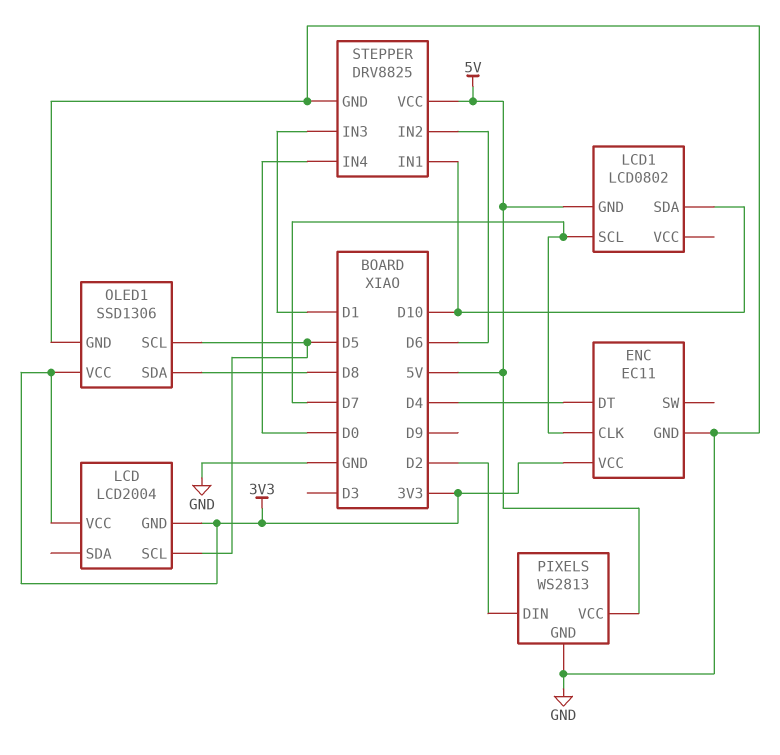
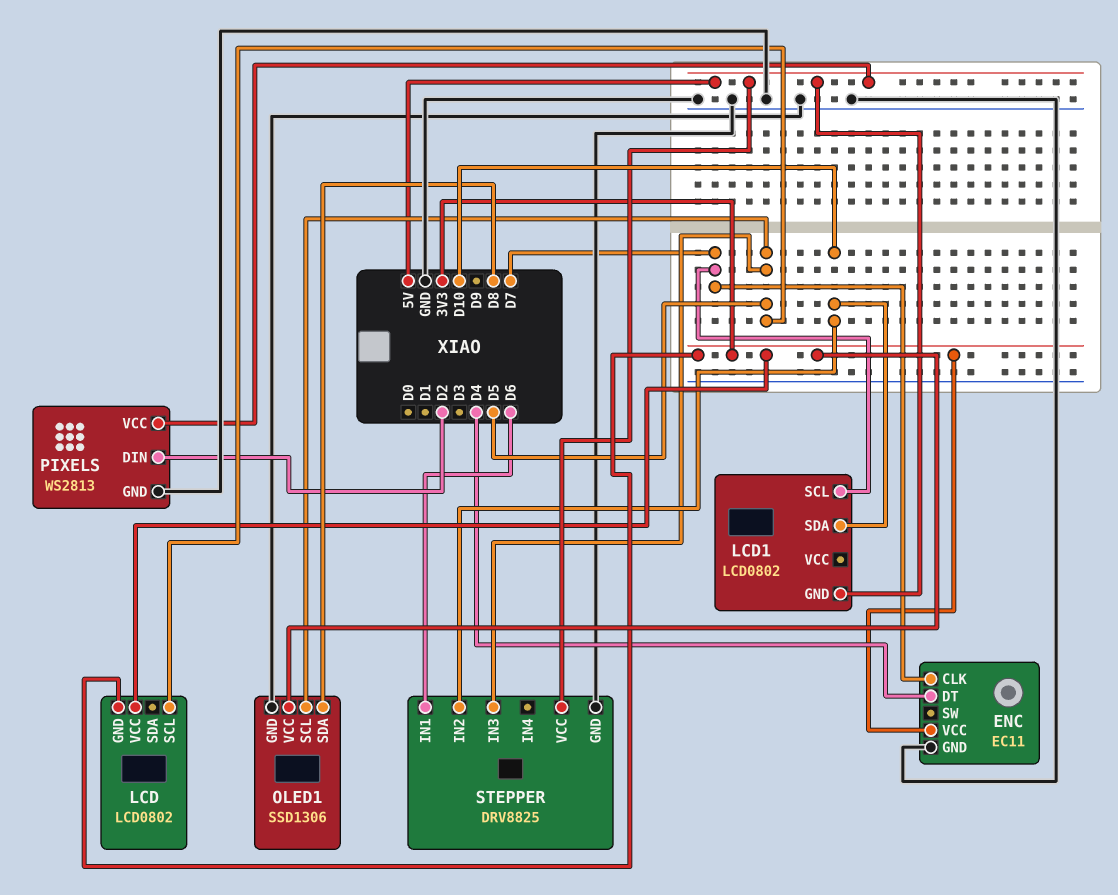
LCD: LCD2004 -> LCD0802
STEPPER pin IN1: D10 -> D6
STEPPER pin IN2: D6 -> D10
STEPPER pin IN3: D1 -> D5
STEPPER pin IN4: D0 -> none

